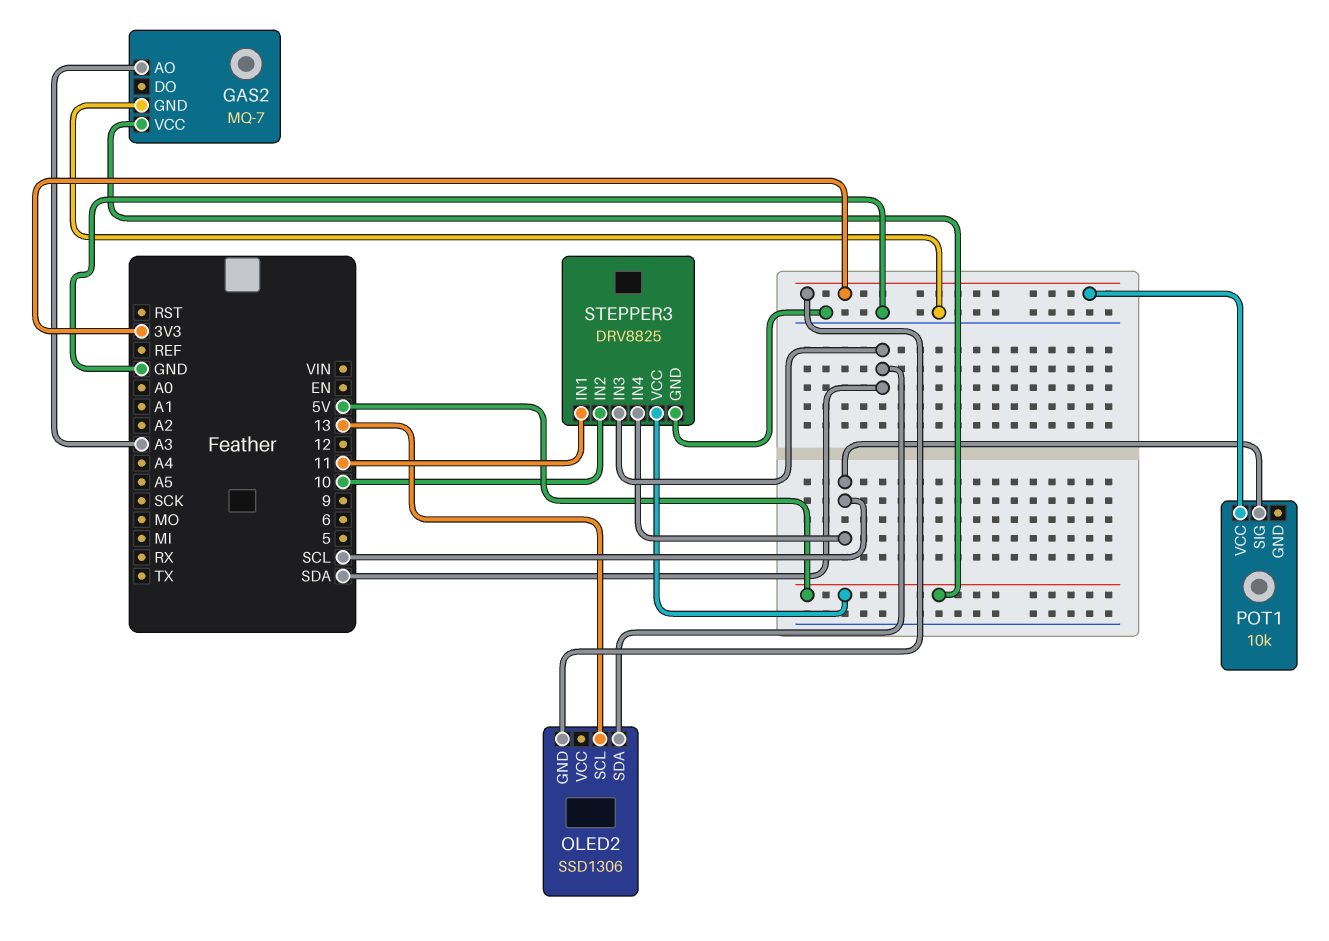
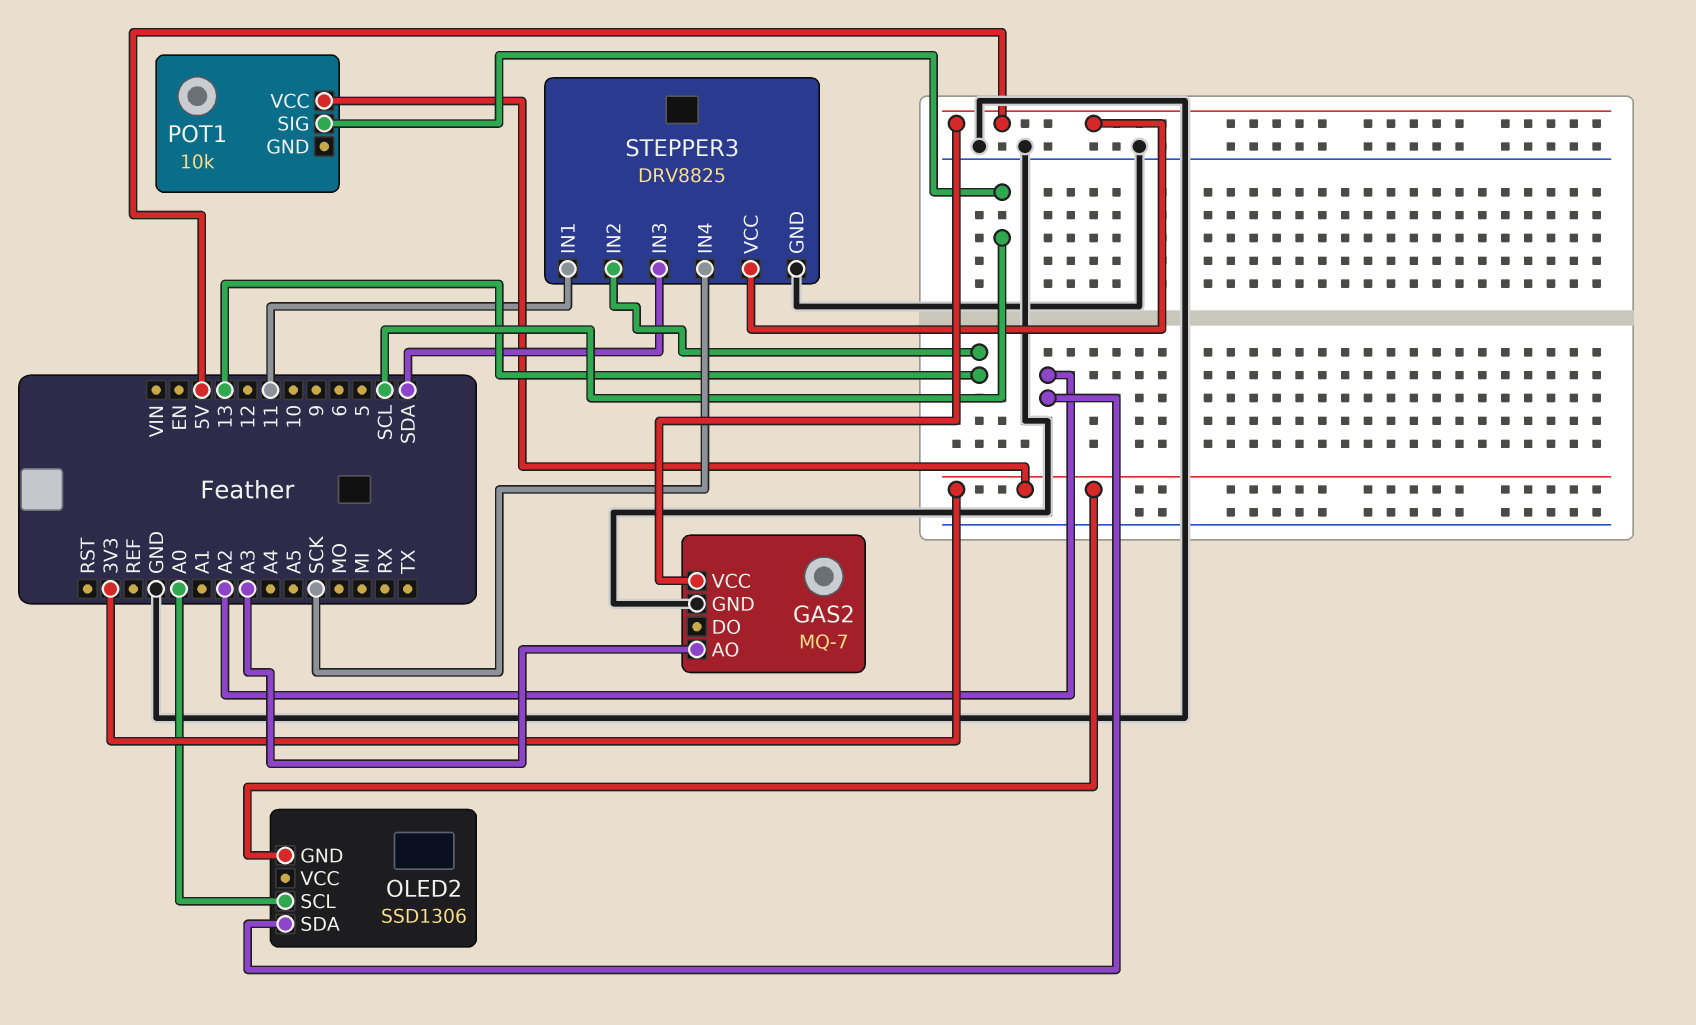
OLED2 pin SCL: 13 -> A0
OLED2 pin SDA: SDA -> A2
STEPPER3 pin IN2: 10 -> 13
STEPPER3 pin IN4: SCL -> SCK

